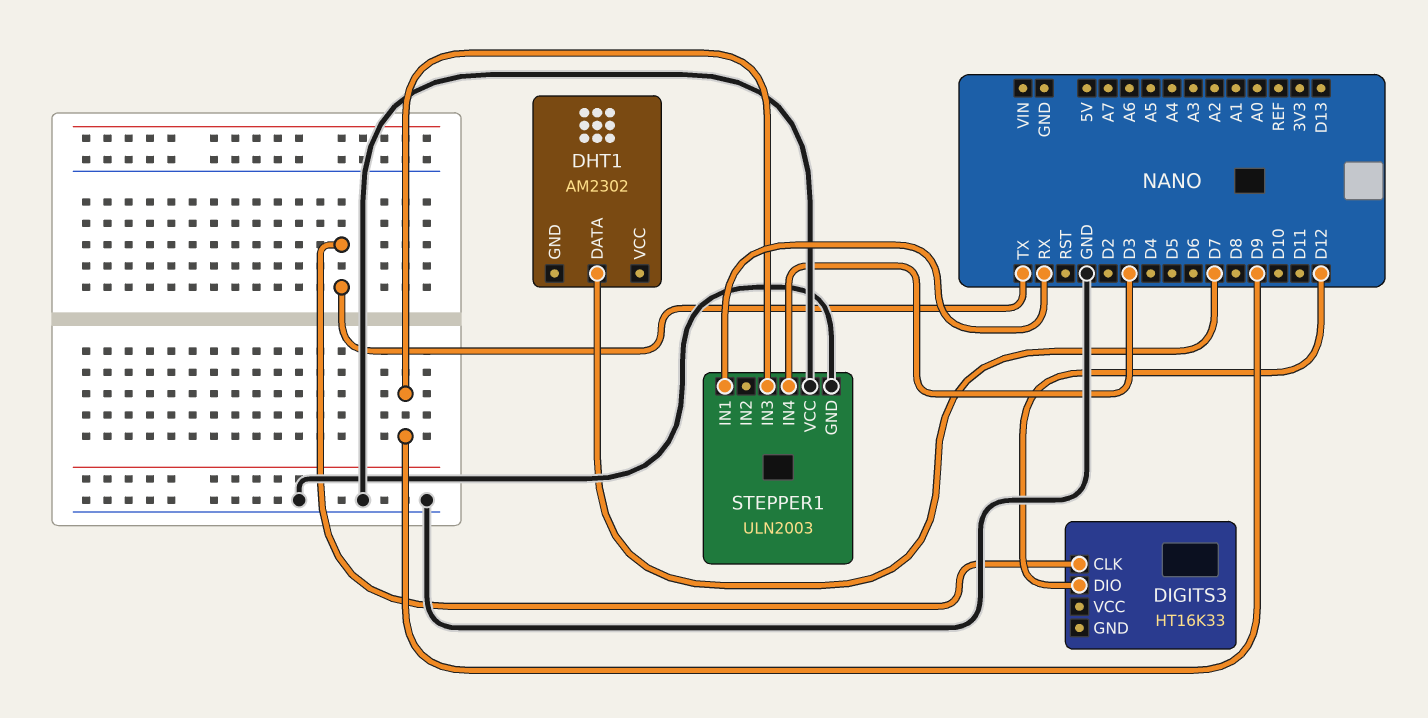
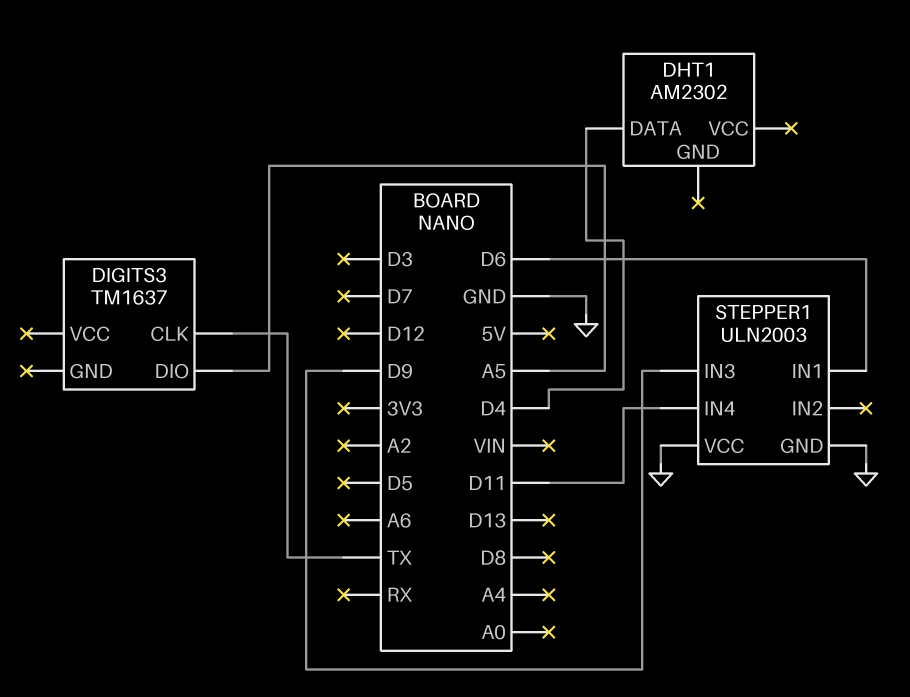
DHT1 pin DATA: D7 -> D4
DIGITS3: HT16K33 -> TM1637
DIGITS3 pin DIO: D12 -> A5
STEPPER1 pin IN1: RX -> D6
STEPPER1 pin IN4: D3 -> D11

